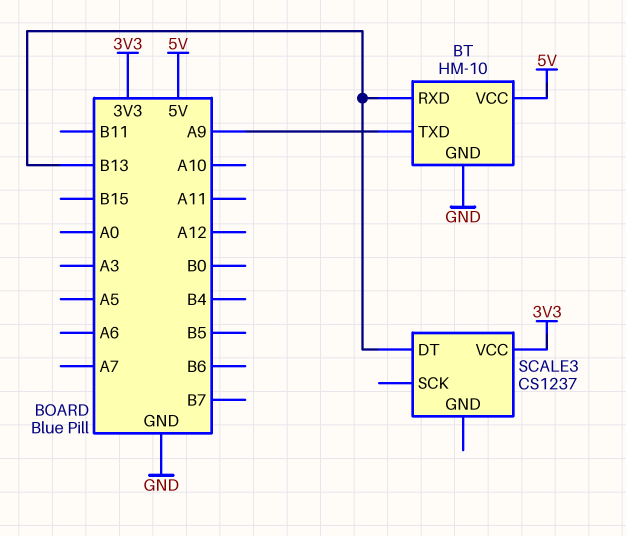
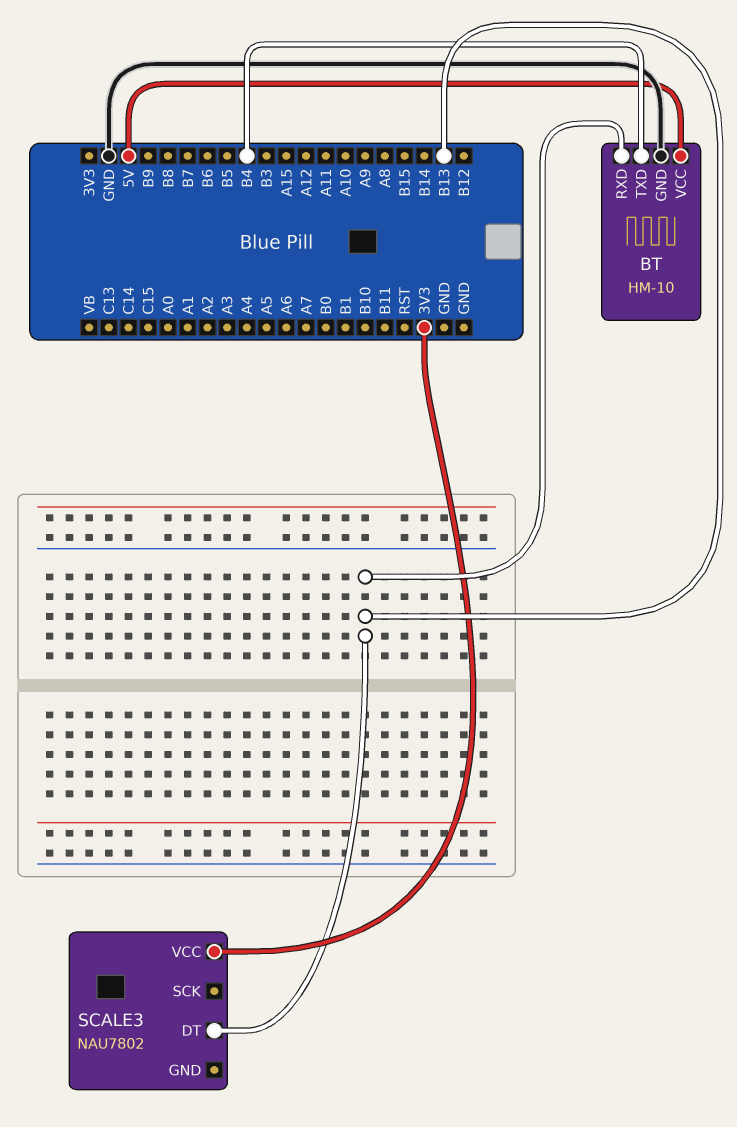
BT pin TXD: A9 -> B4
SCALE3: CS1237 -> NAU7802

